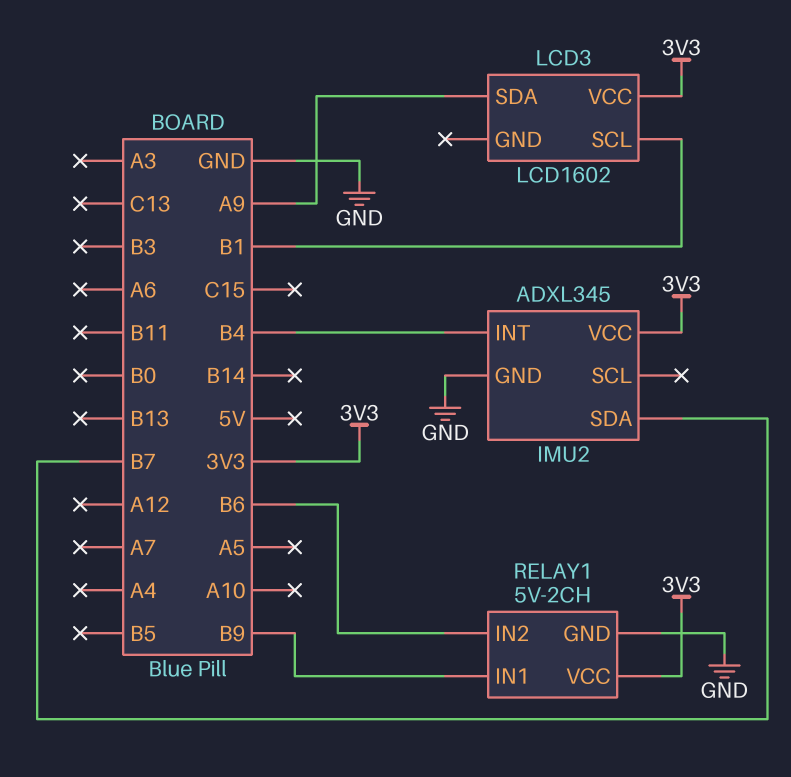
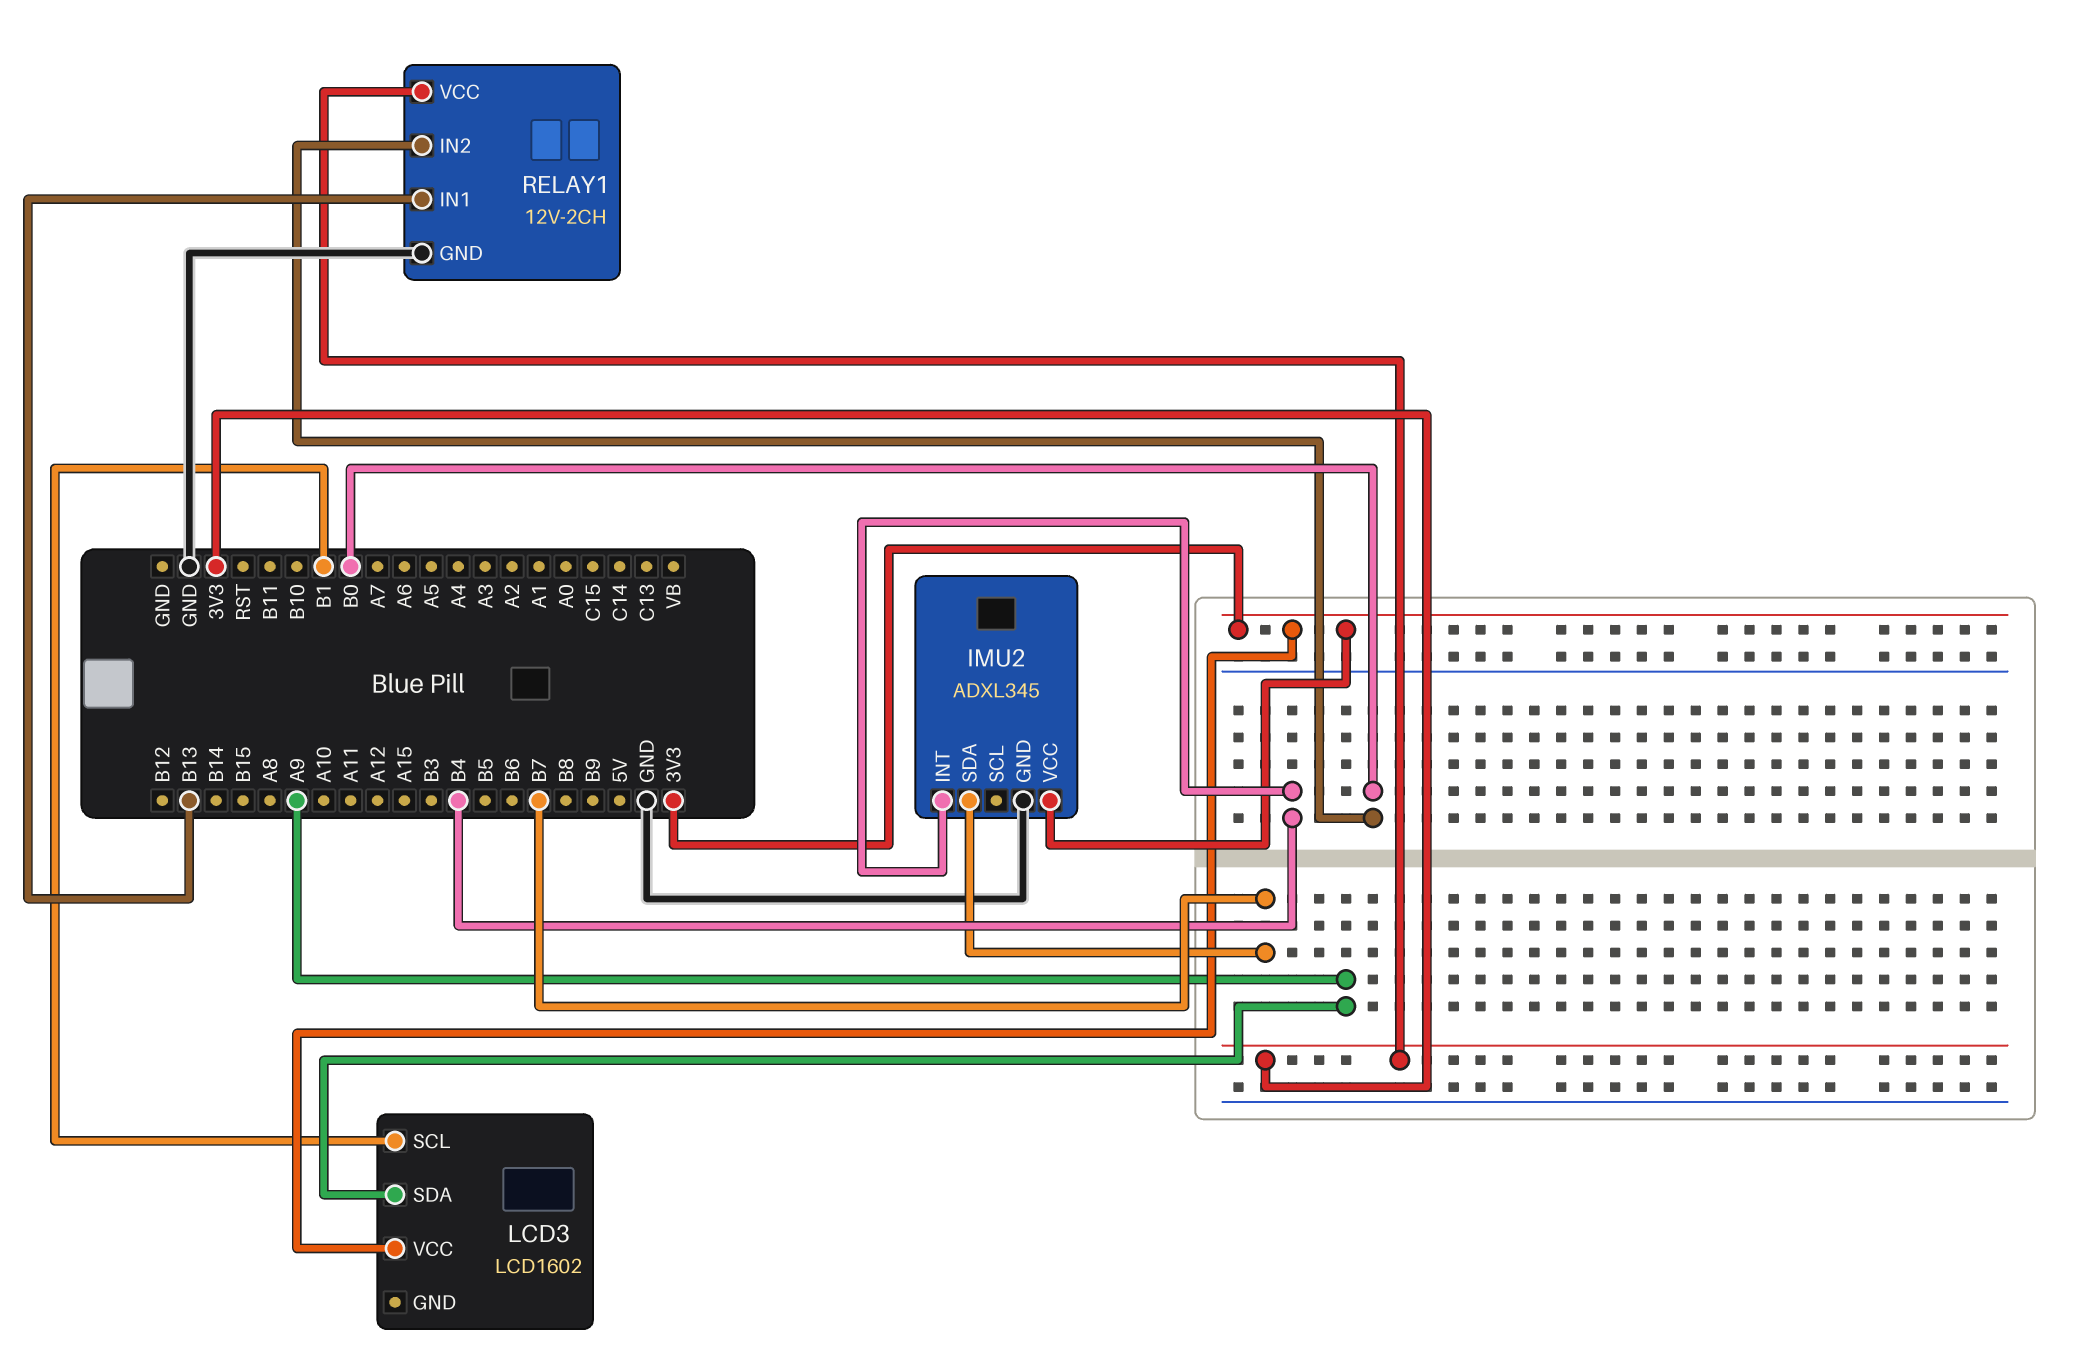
RELAY1: 5V-2CH -> 12V-2CH
RELAY1 pin IN1: B9 -> B13
RELAY1 pin IN2: B6 -> B0

